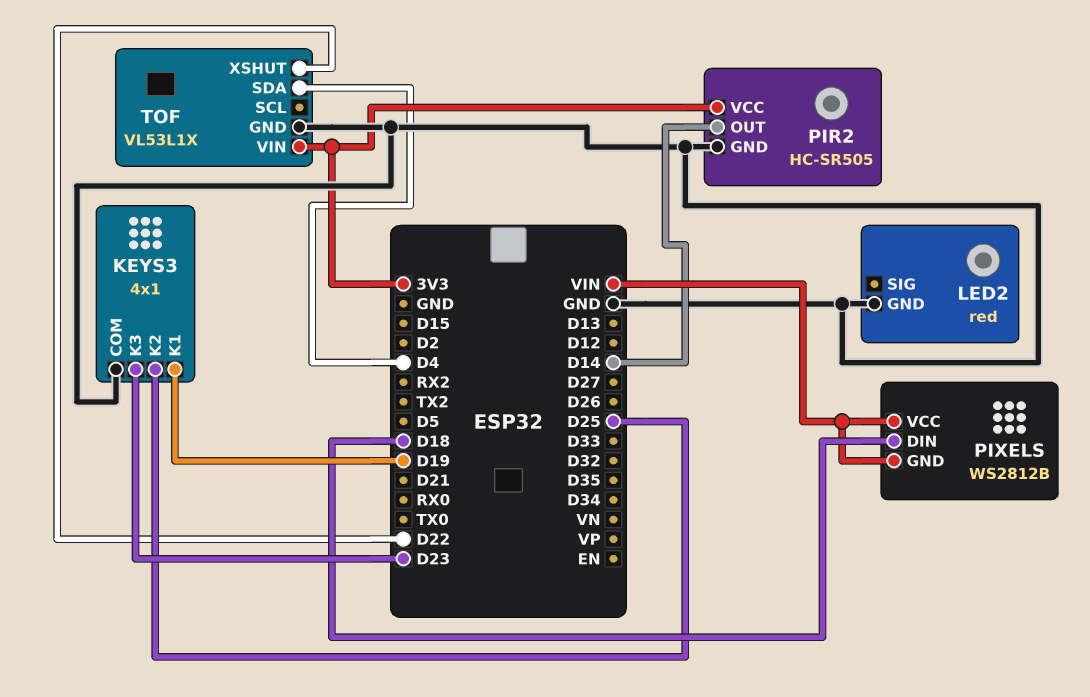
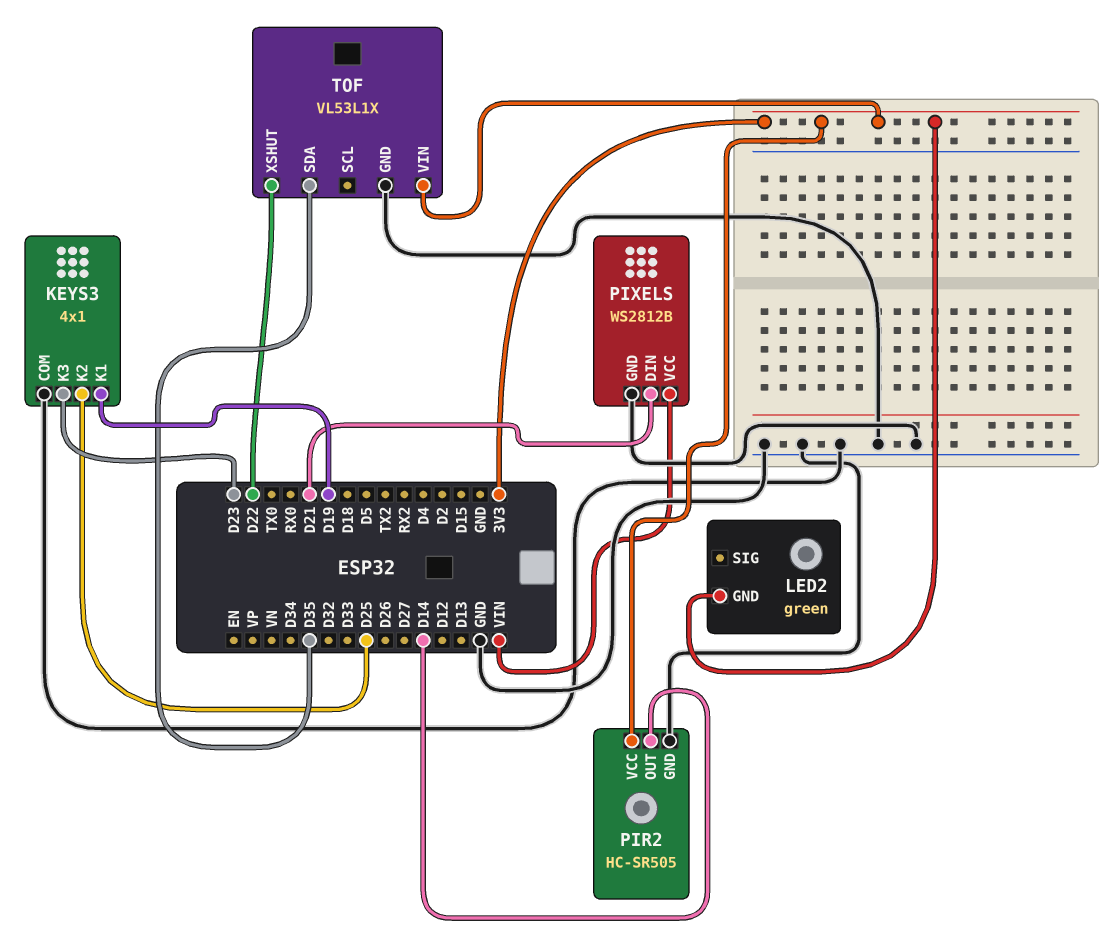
LED2: red -> green
LED2 pin GND: GND -> 3V3
PIXELS pin DIN: D18 -> D21
PIXELS pin GND: VIN -> GND
TOF pin SDA: D4 -> D35

